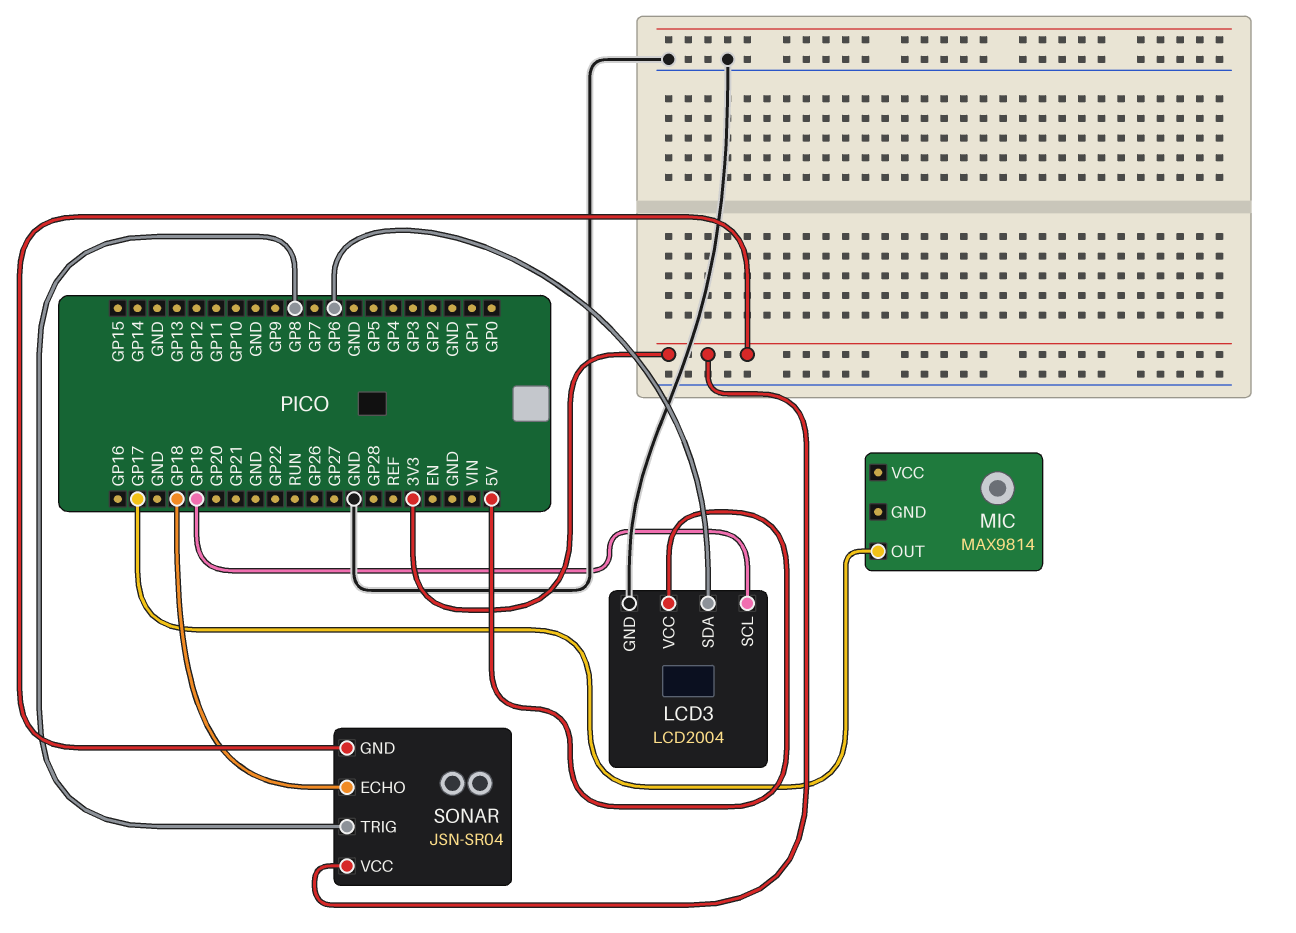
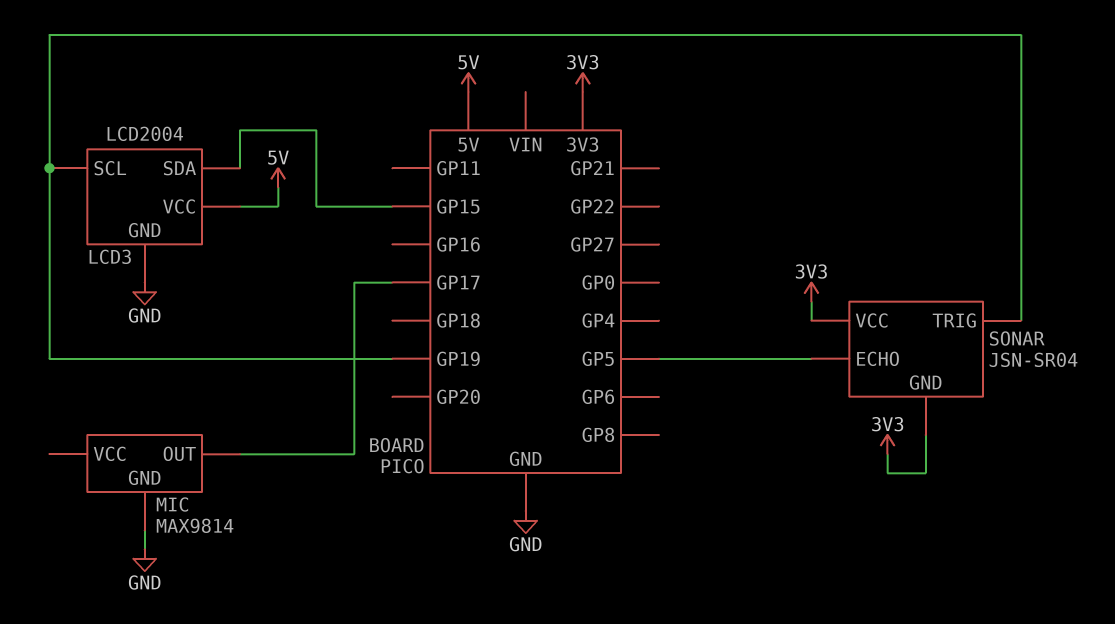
LCD3 pin SDA: GP6 -> GP15
MIC pin GND: none -> GND
SONAR pin ECHO: GP18 -> GP5
SONAR pin TRIG: GP8 -> GP19

